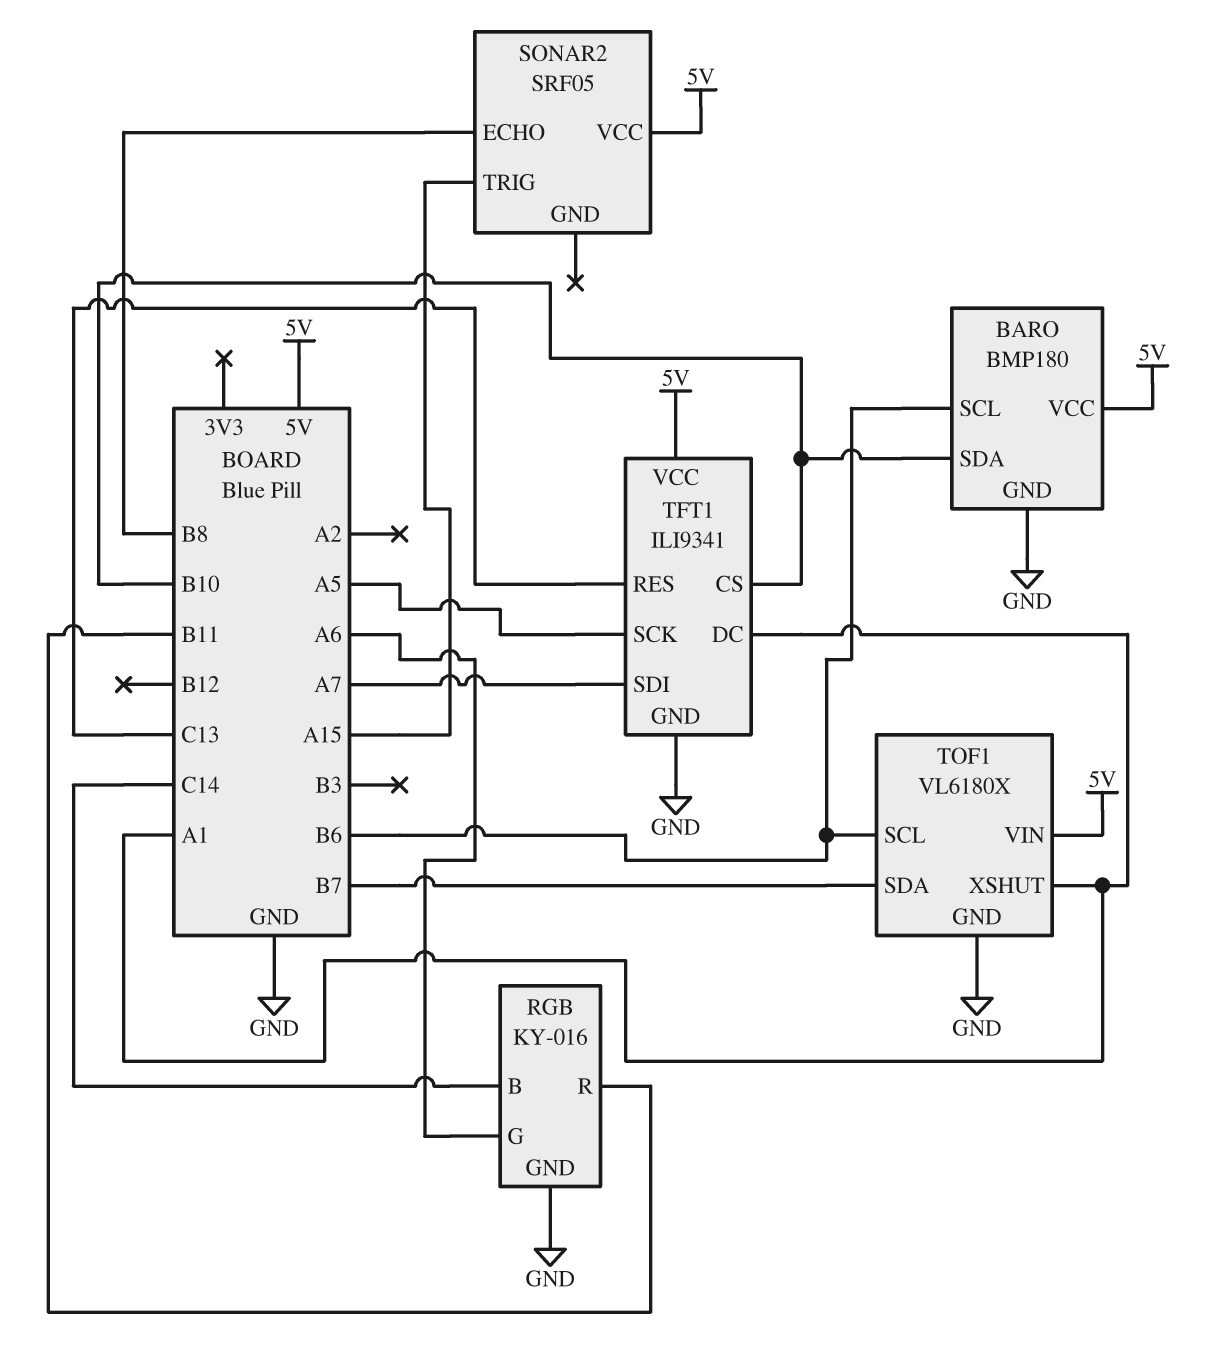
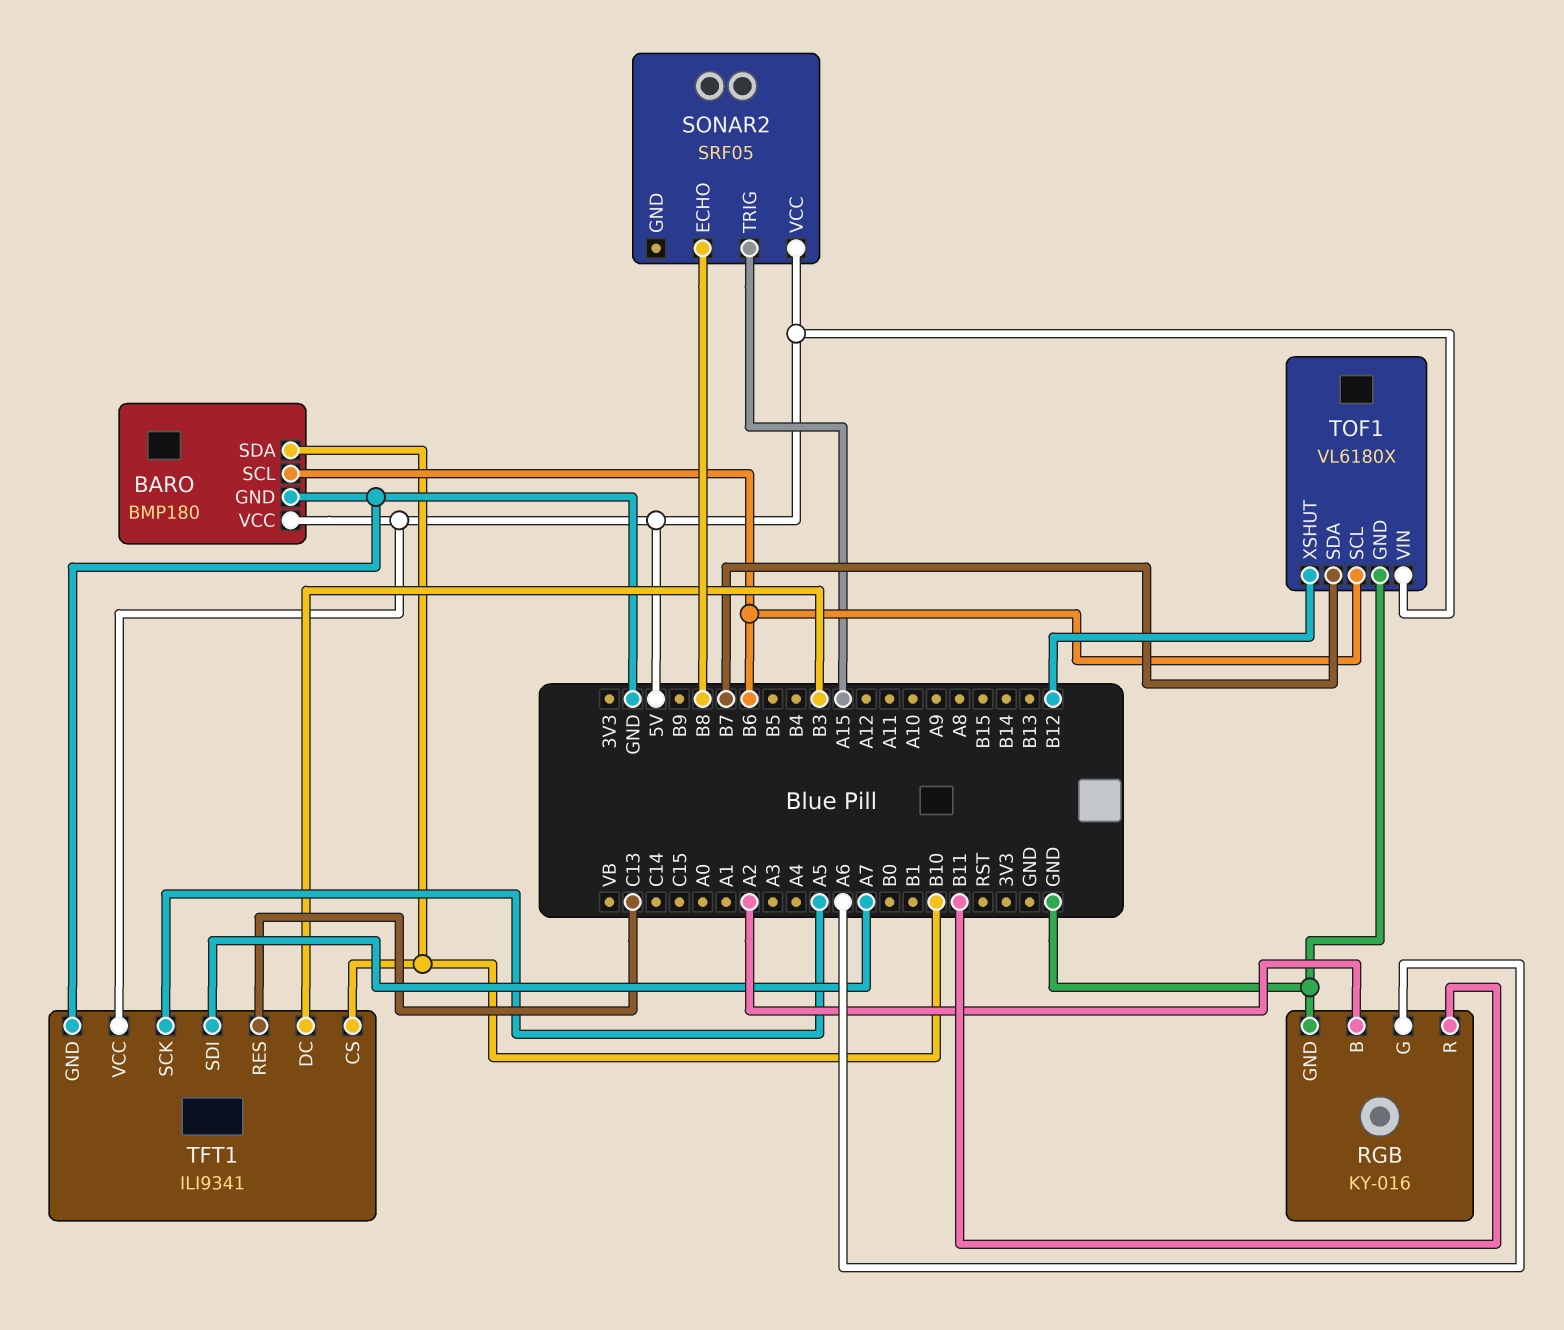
RGB pin B: C14 -> A2
TFT1 pin DC: A1 -> B3
TOF1 pin XSHUT: A1 -> B12

